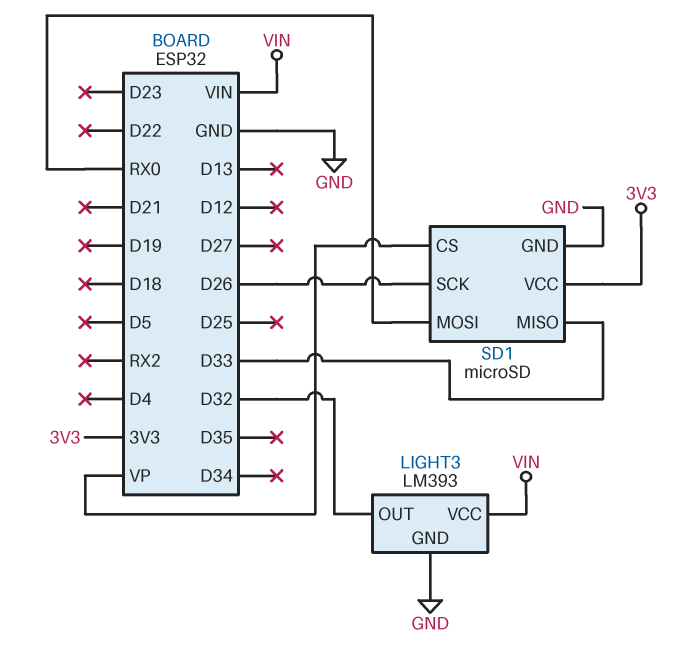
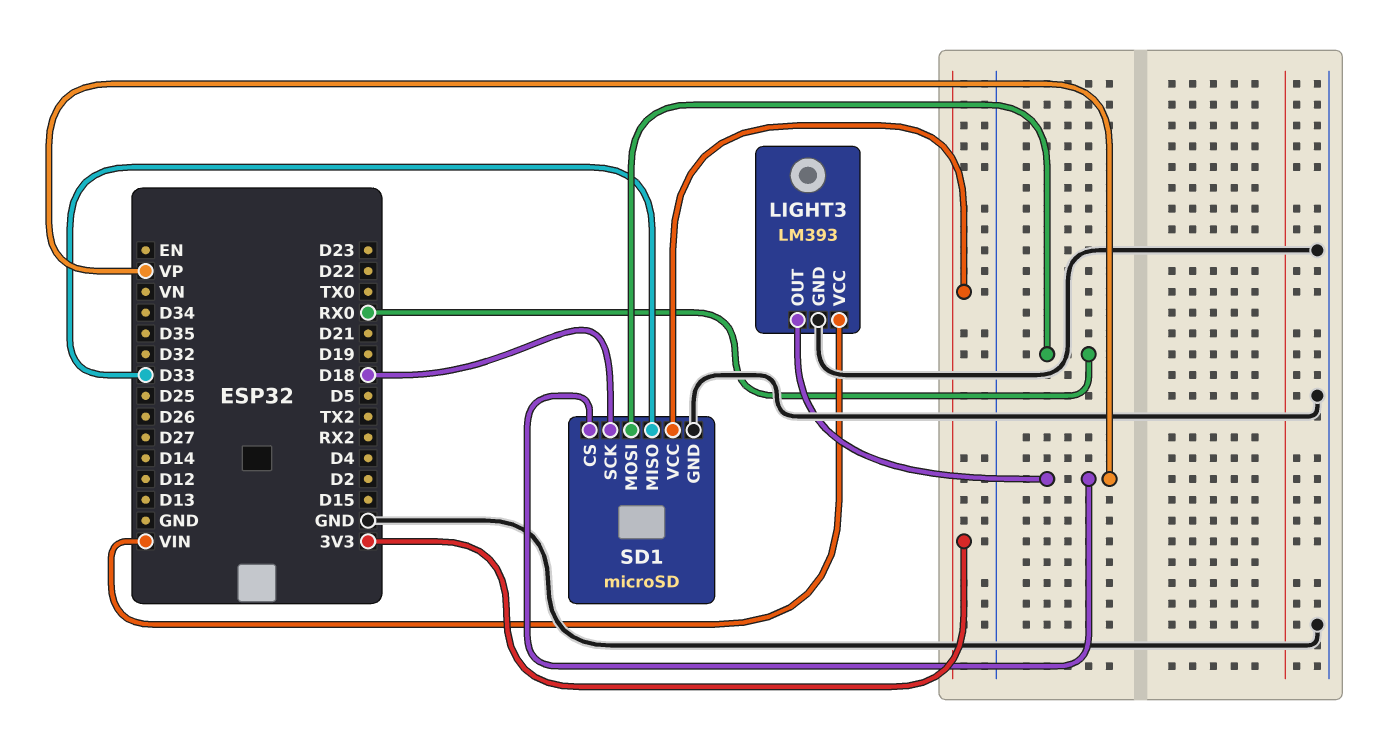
LIGHT3 pin OUT: D32 -> VP
SD1 pin SCK: D26 -> D18

